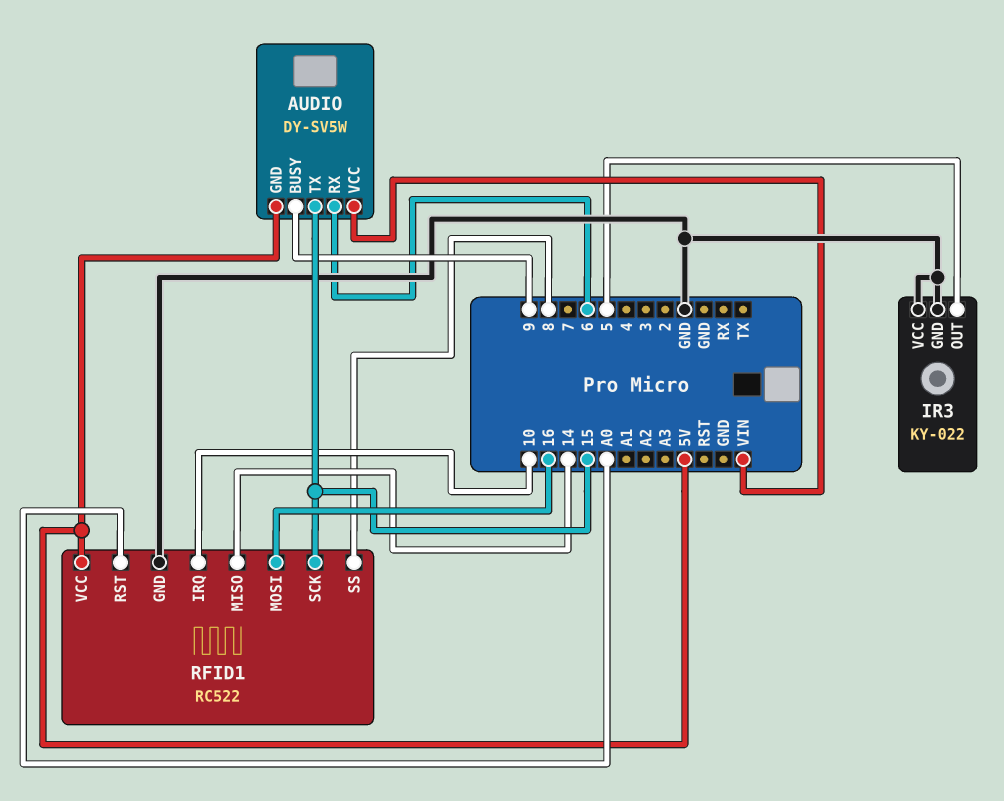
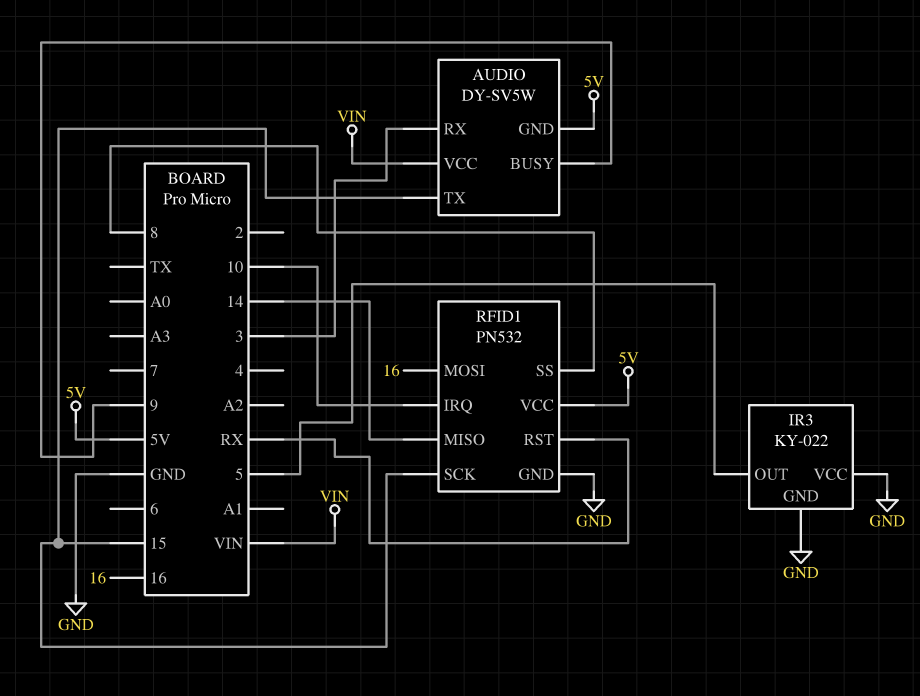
AUDIO pin RX: 6 -> 3
RFID1: RC522 -> PN532
RFID1 pin RST: A0 -> RX

